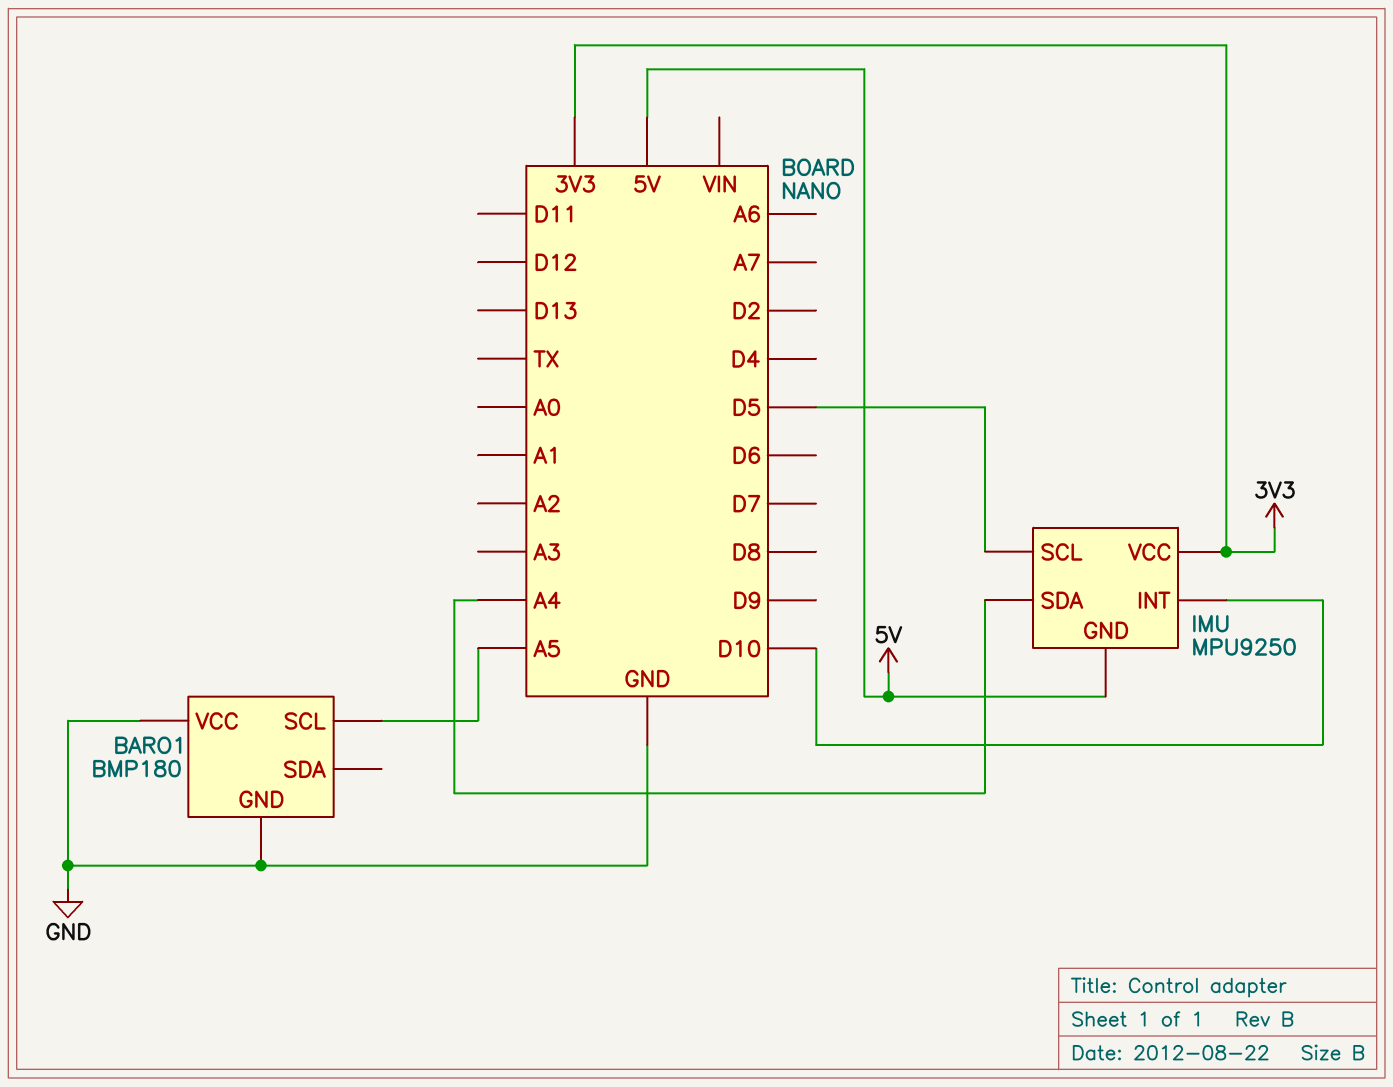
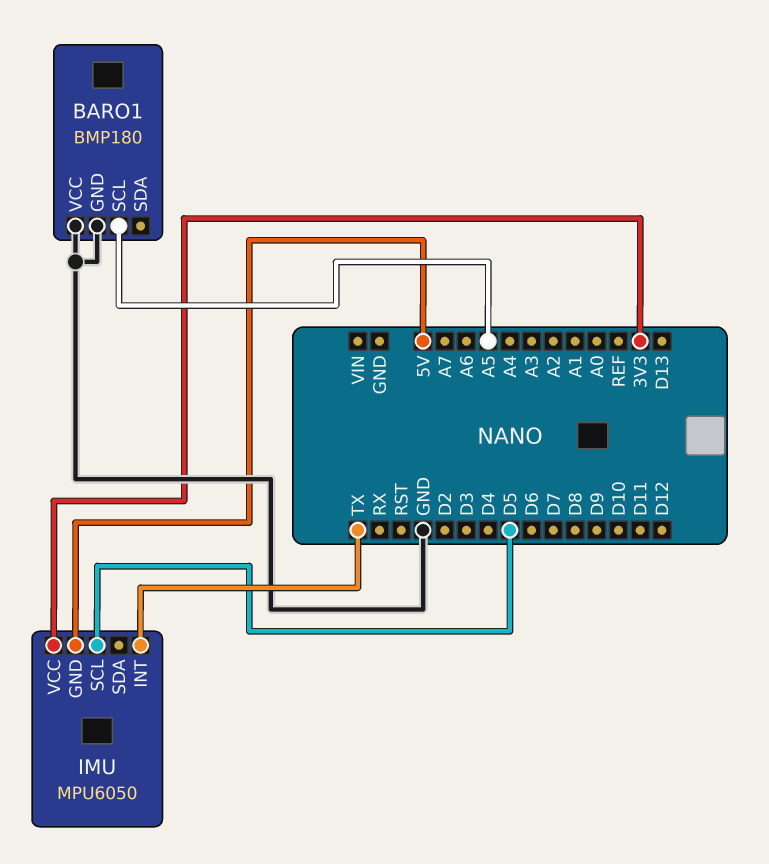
IMU: MPU9250 -> MPU6050
IMU pin INT: D10 -> TX
IMU pin SDA: A4 -> none

